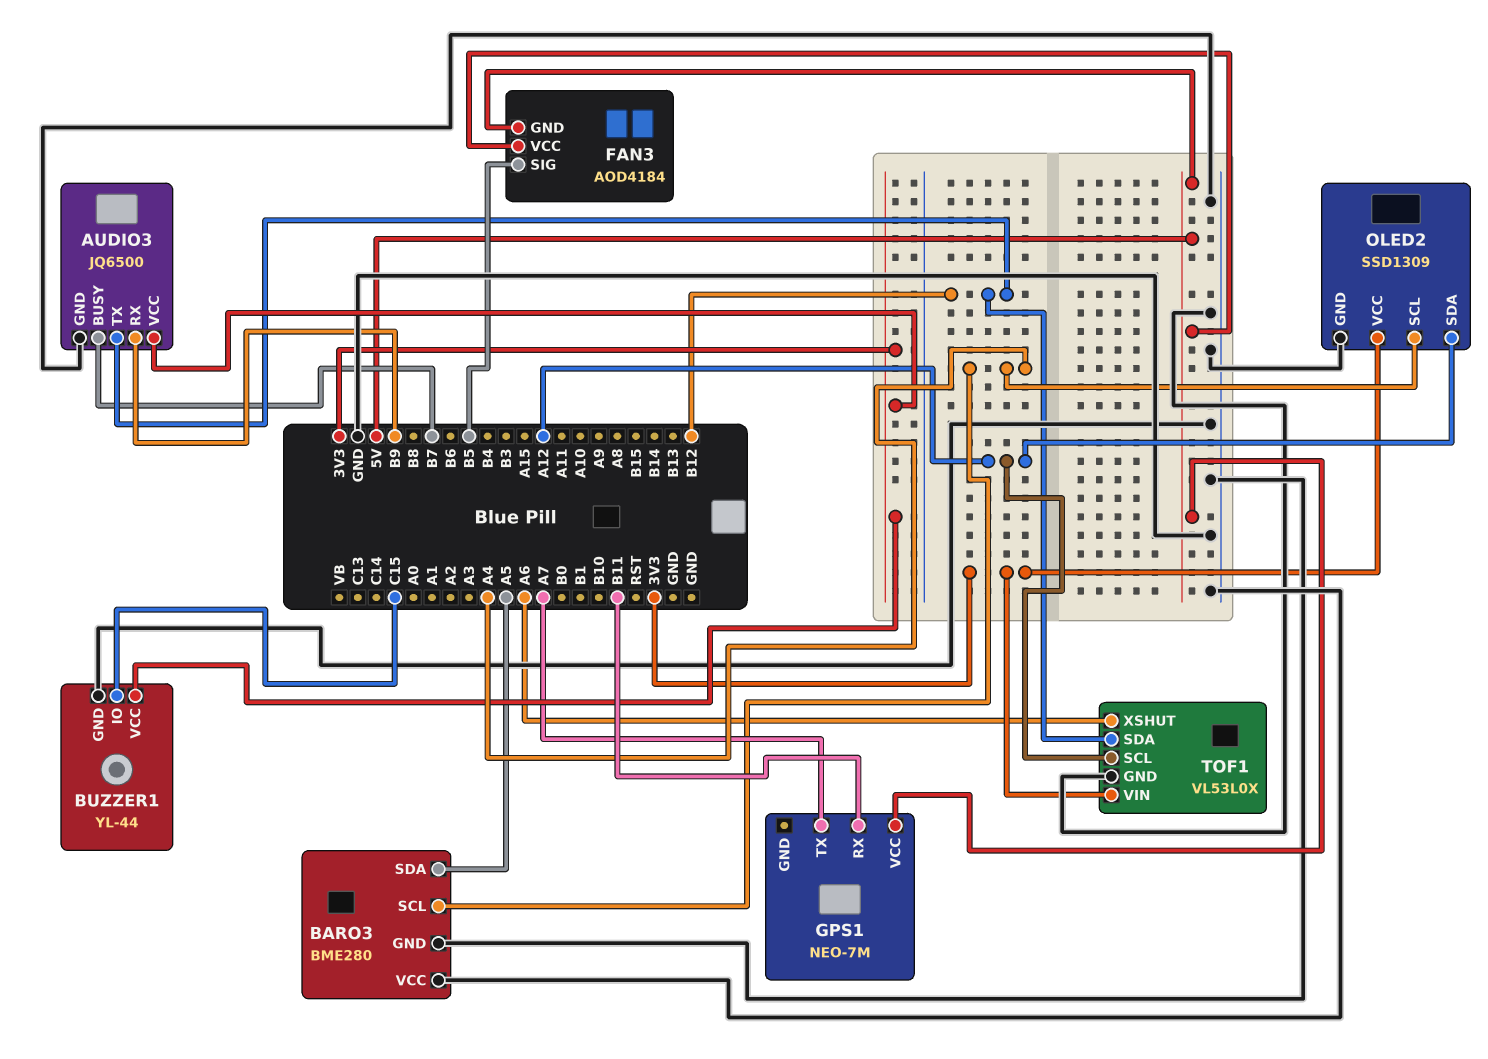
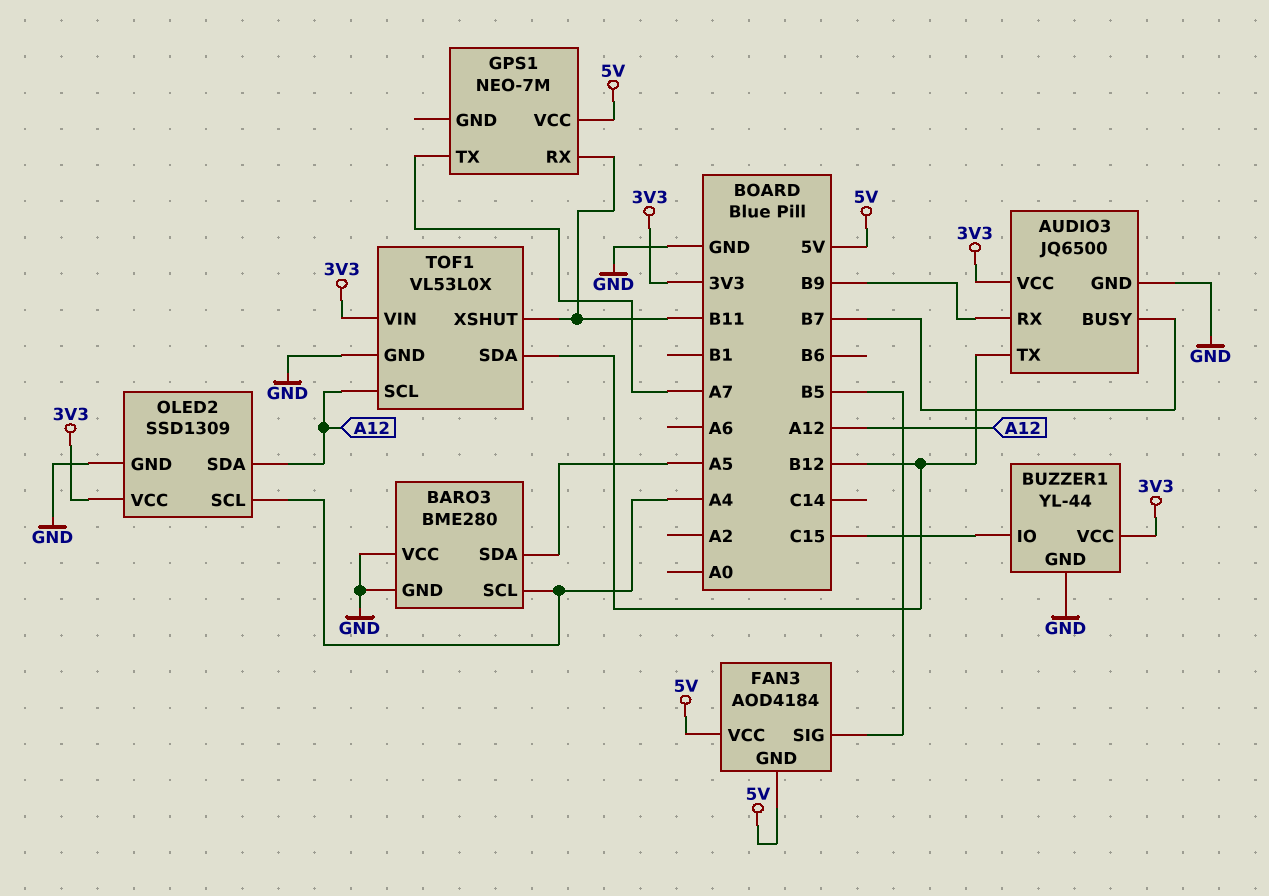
TOF1 pin XSHUT: A6 -> B11

